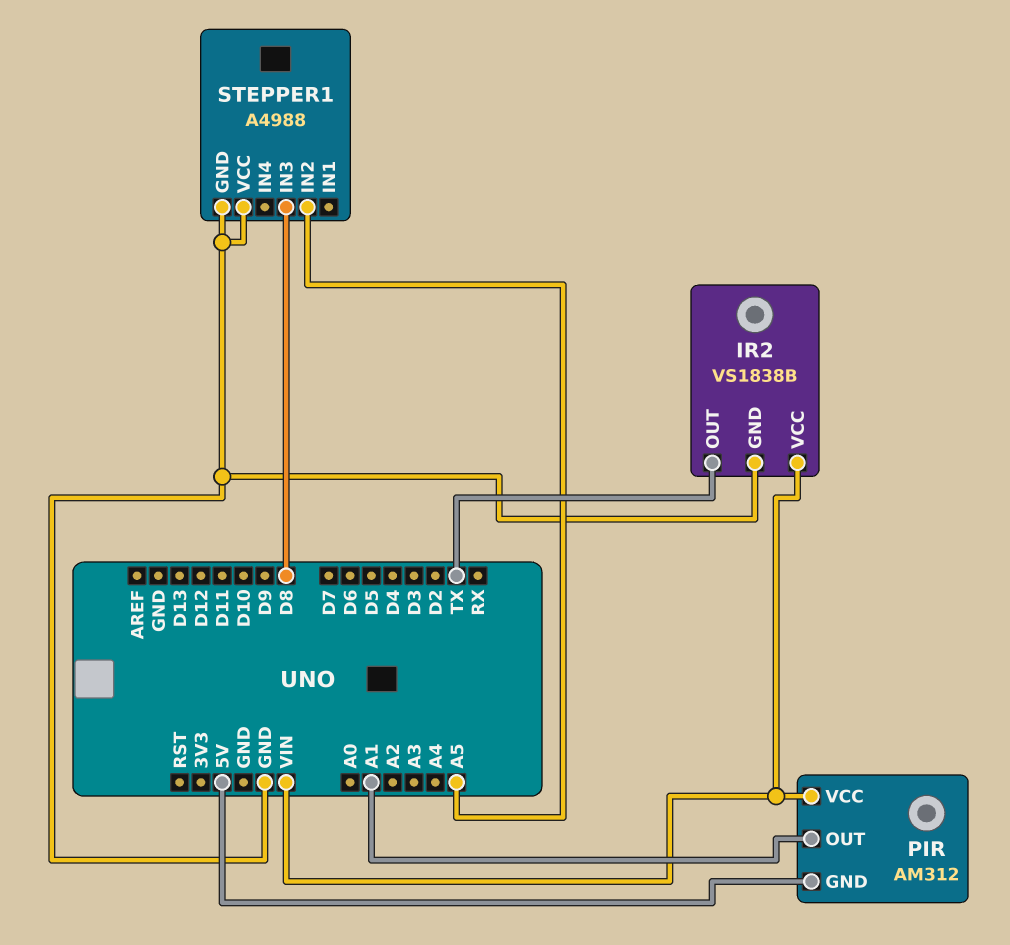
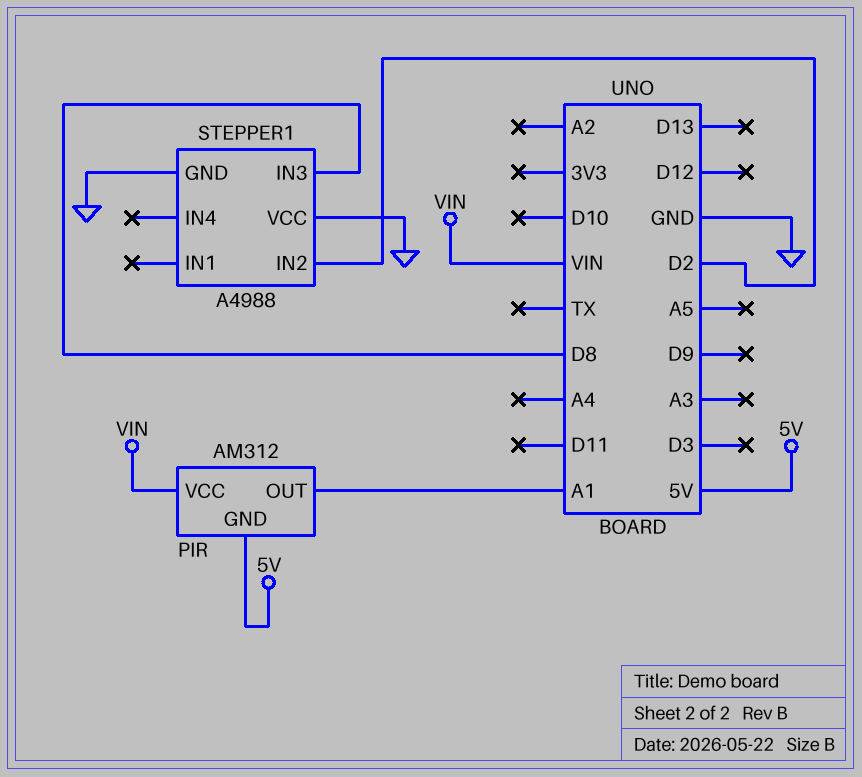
IR2: VS1838B -> none
IR2 pin GND: GND -> none
IR2 pin OUT: TX -> none
IR2 pin VCC: VIN -> none
STEPPER1 pin IN2: A5 -> D2

